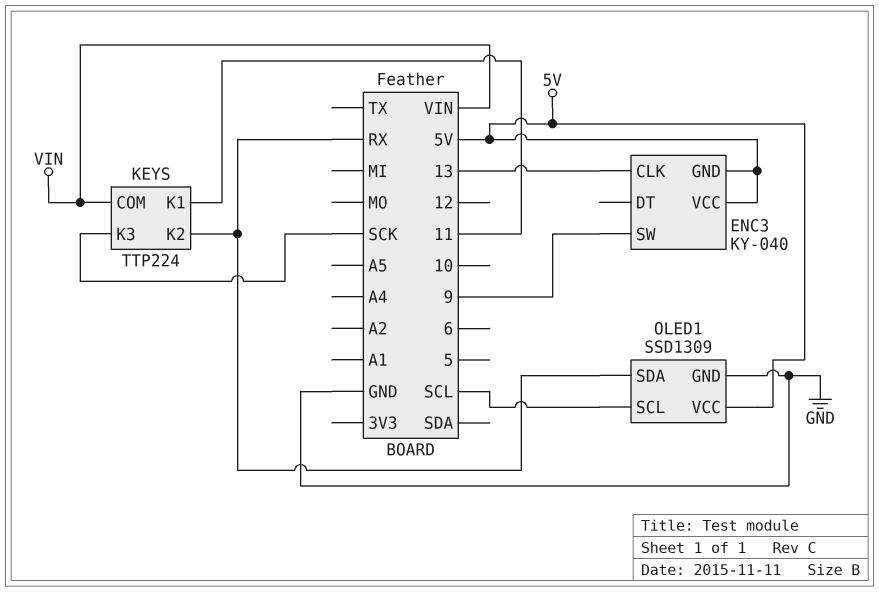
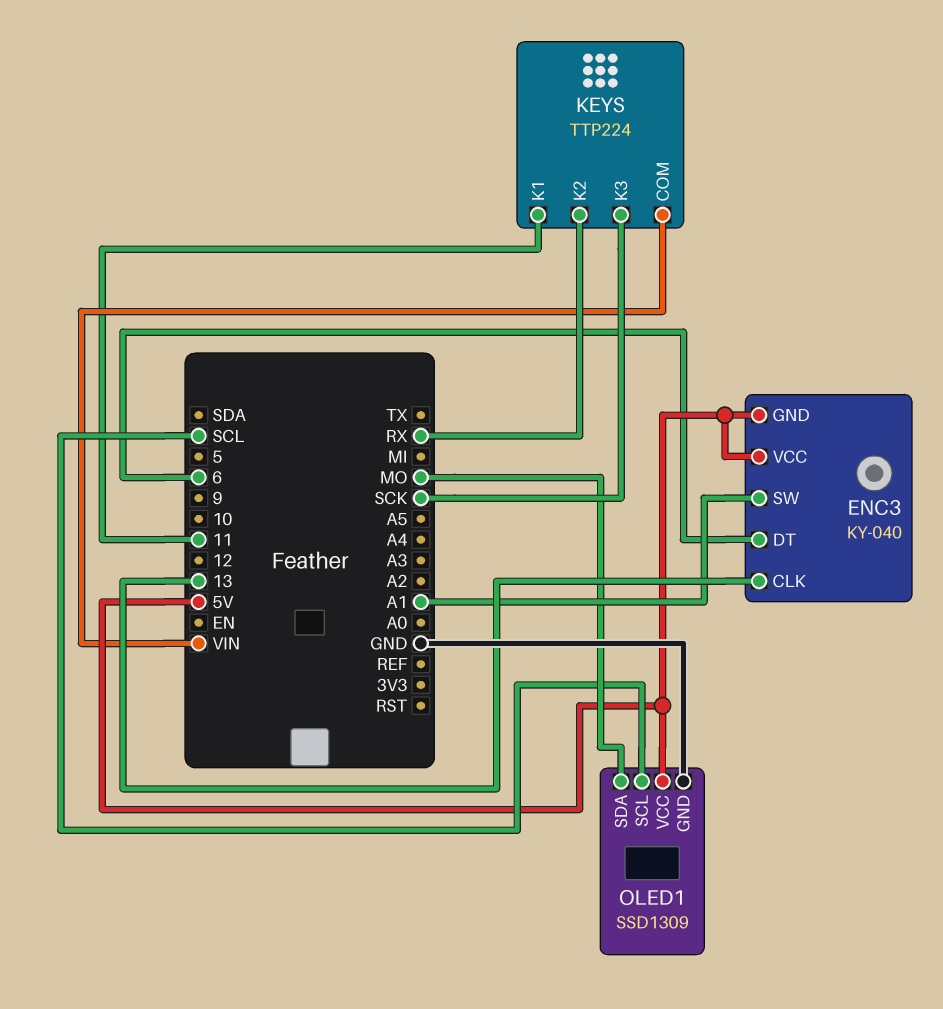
ENC3 pin DT: none -> 6
ENC3 pin SW: 9 -> A1
OLED1 pin SDA: RX -> MO

